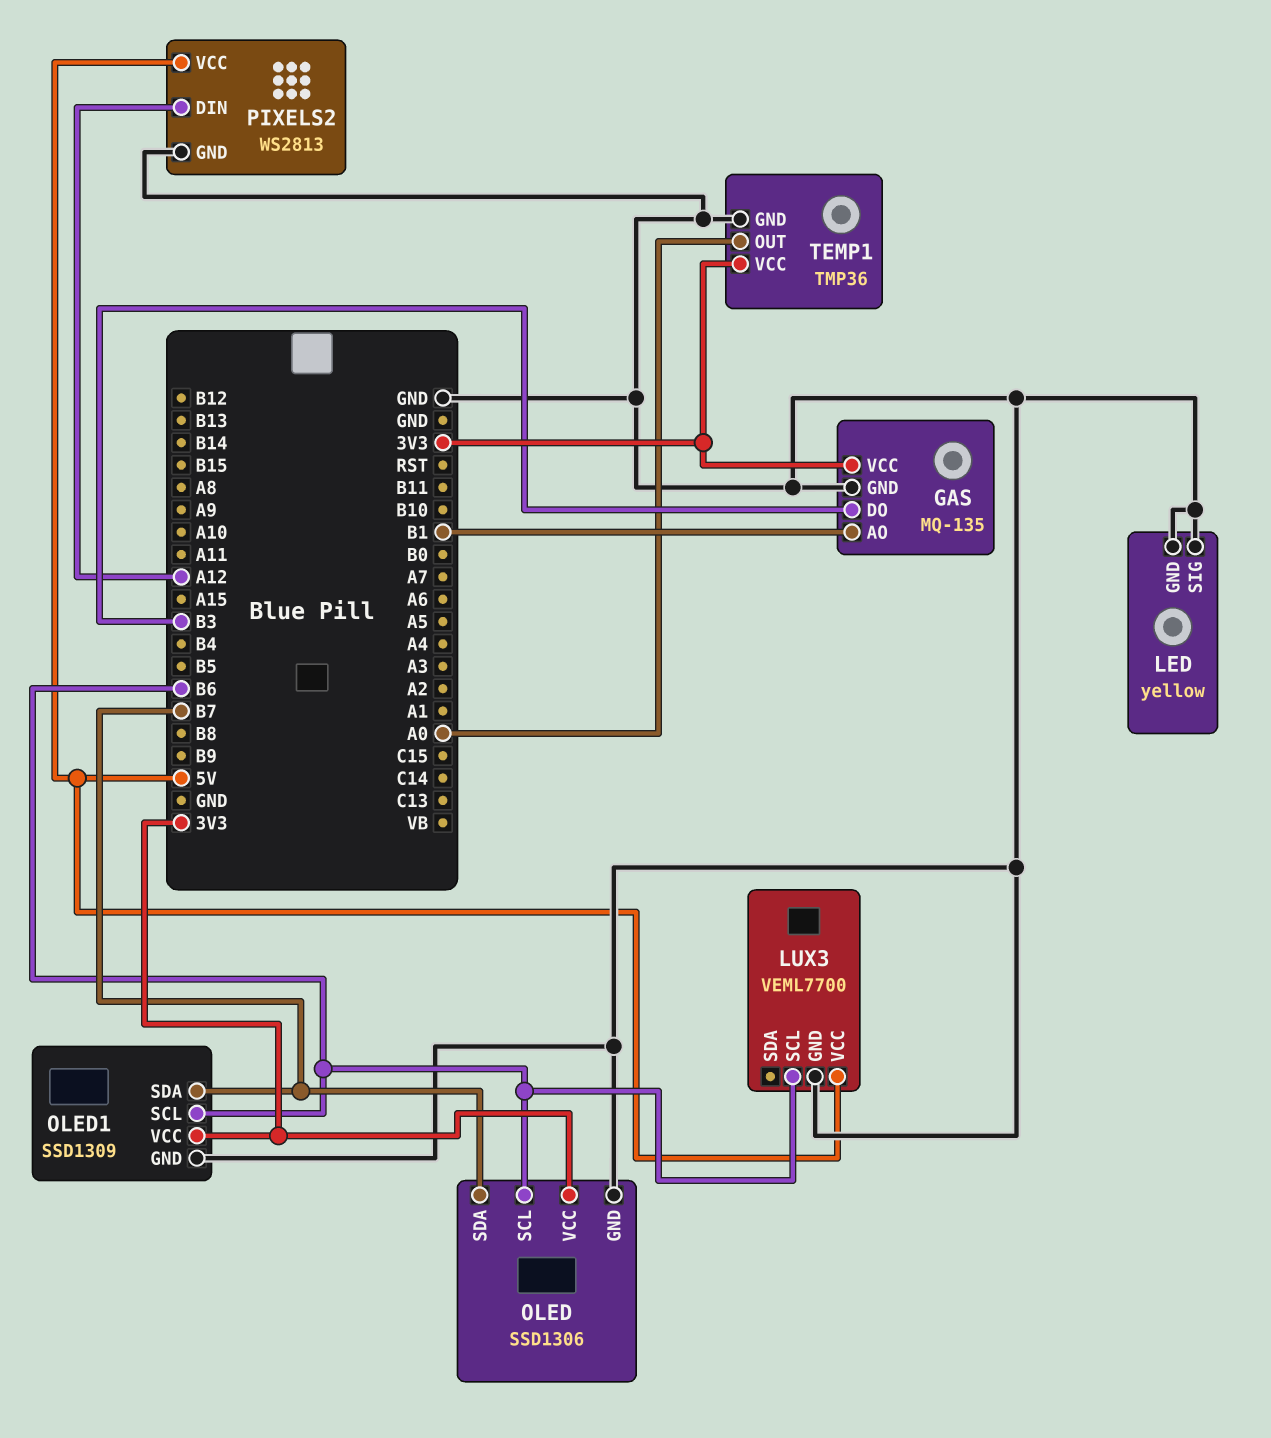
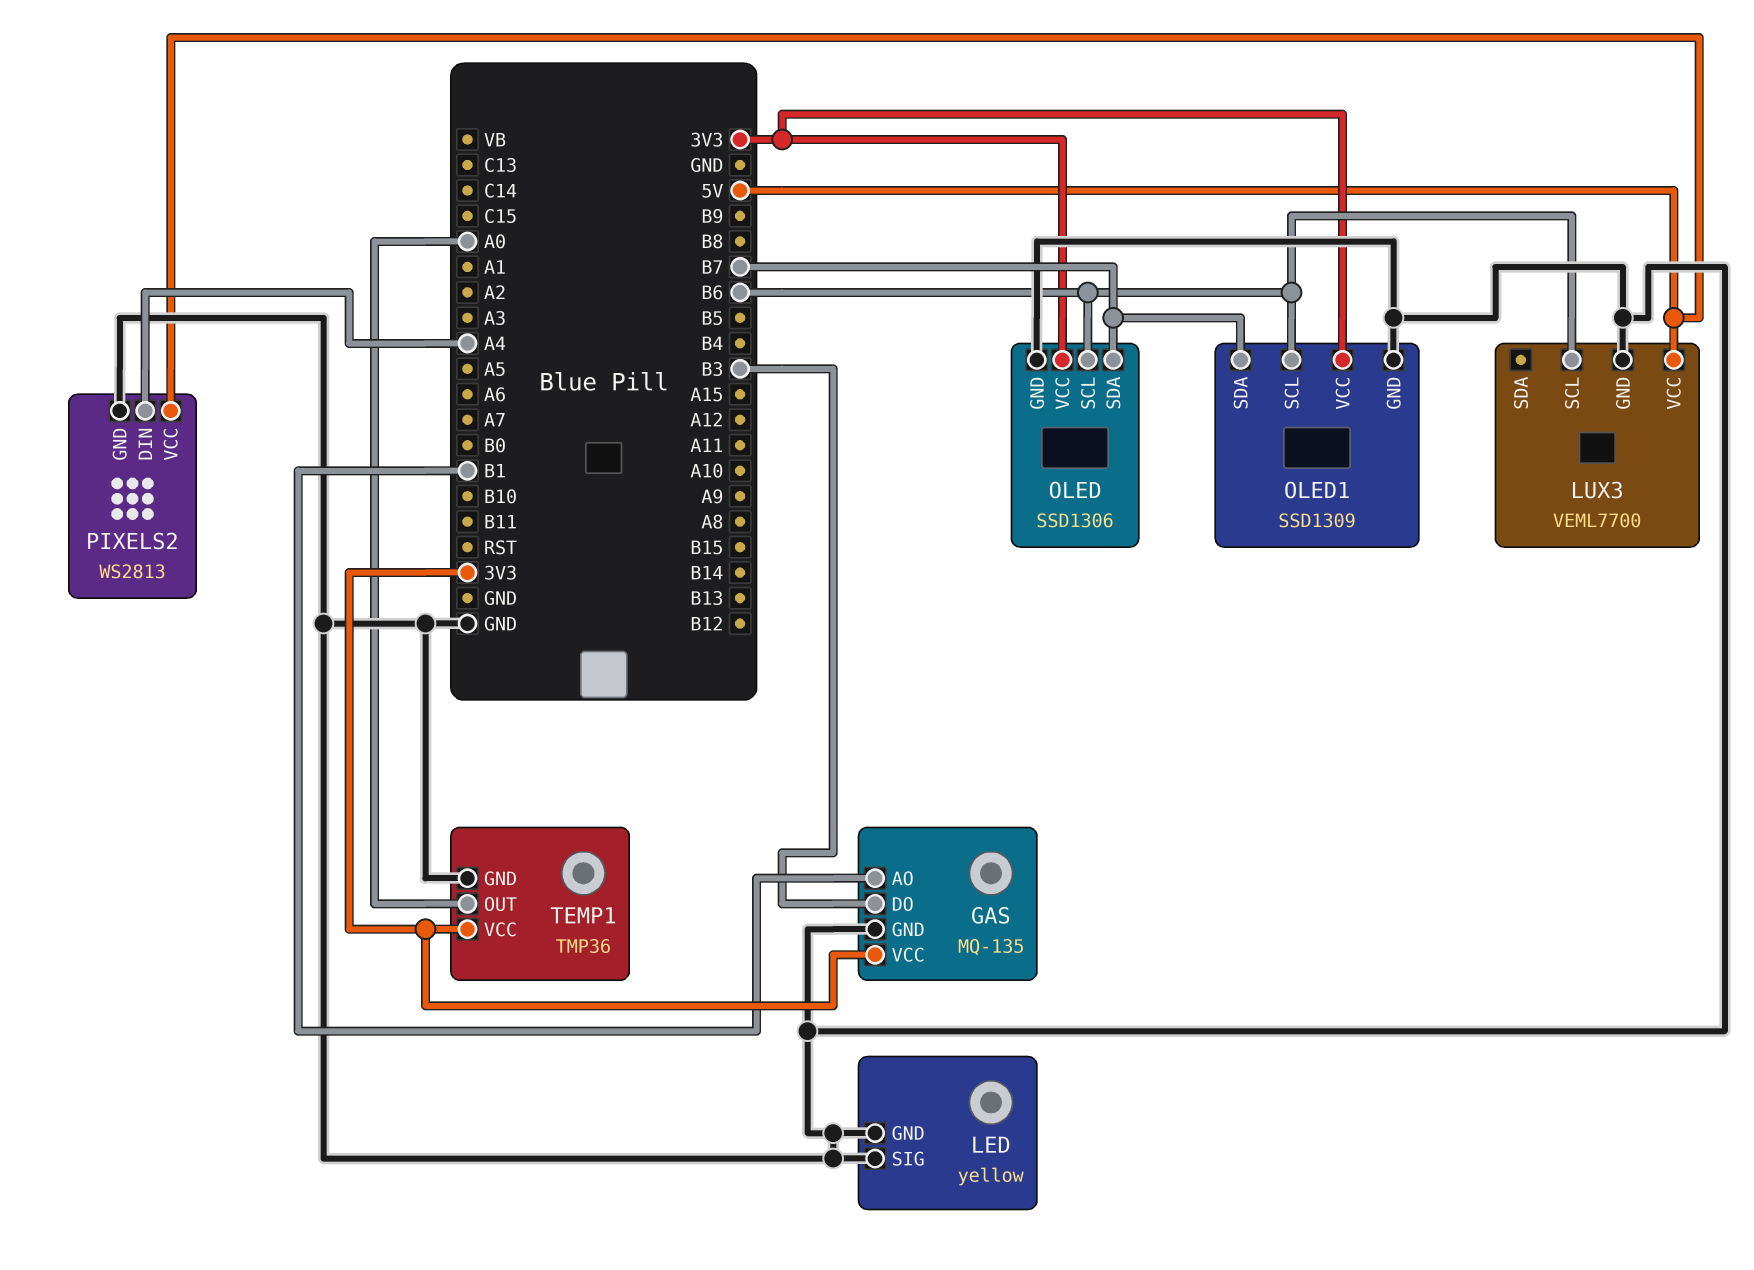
PIXELS2 pin DIN: A12 -> A4

